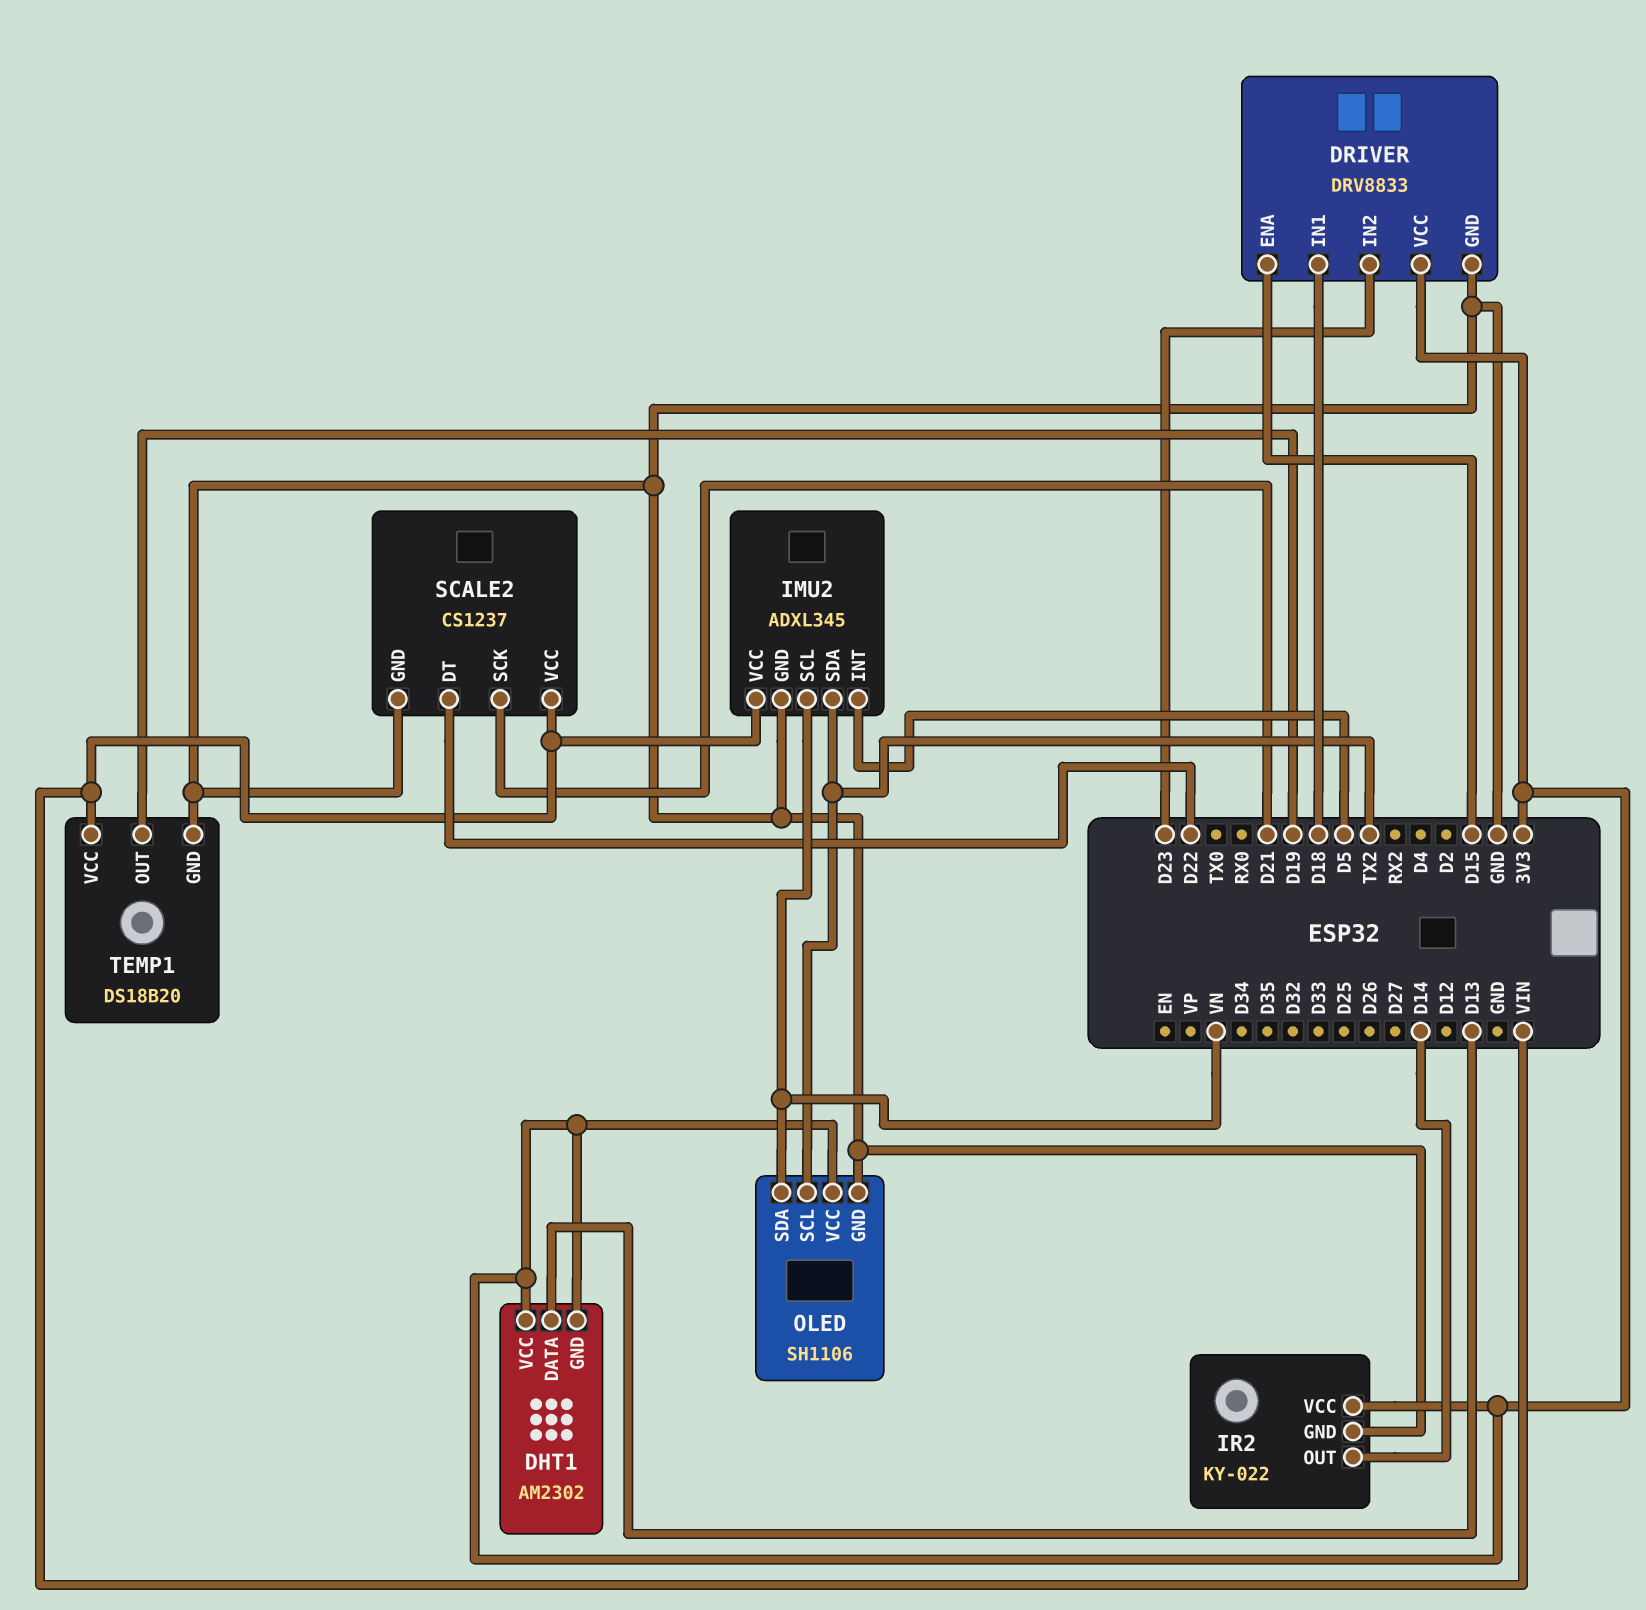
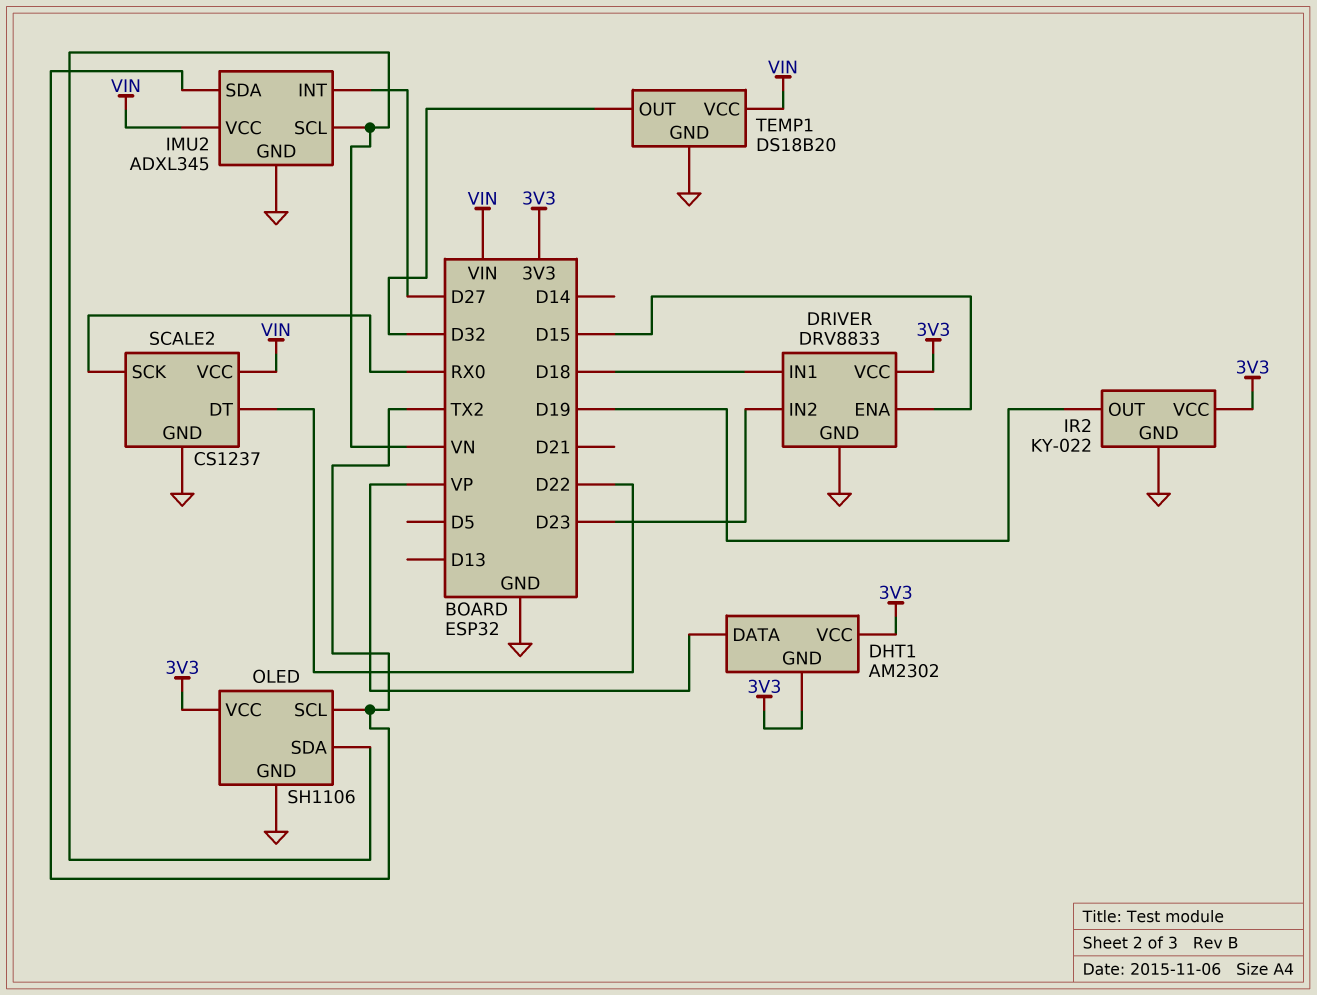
DHT1 pin DATA: D13 -> VP
IMU2 pin INT: D5 -> D27
IR2 pin OUT: D14 -> D19
SCALE2 pin SCK: D21 -> RX0
TEMP1 pin OUT: D19 -> D32

